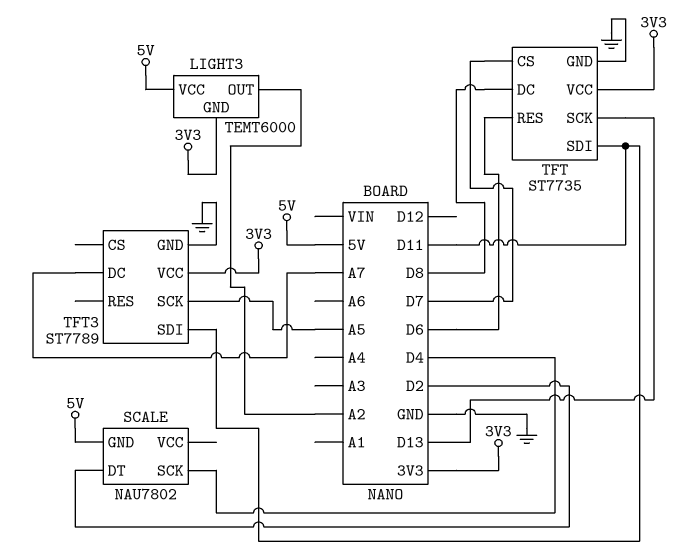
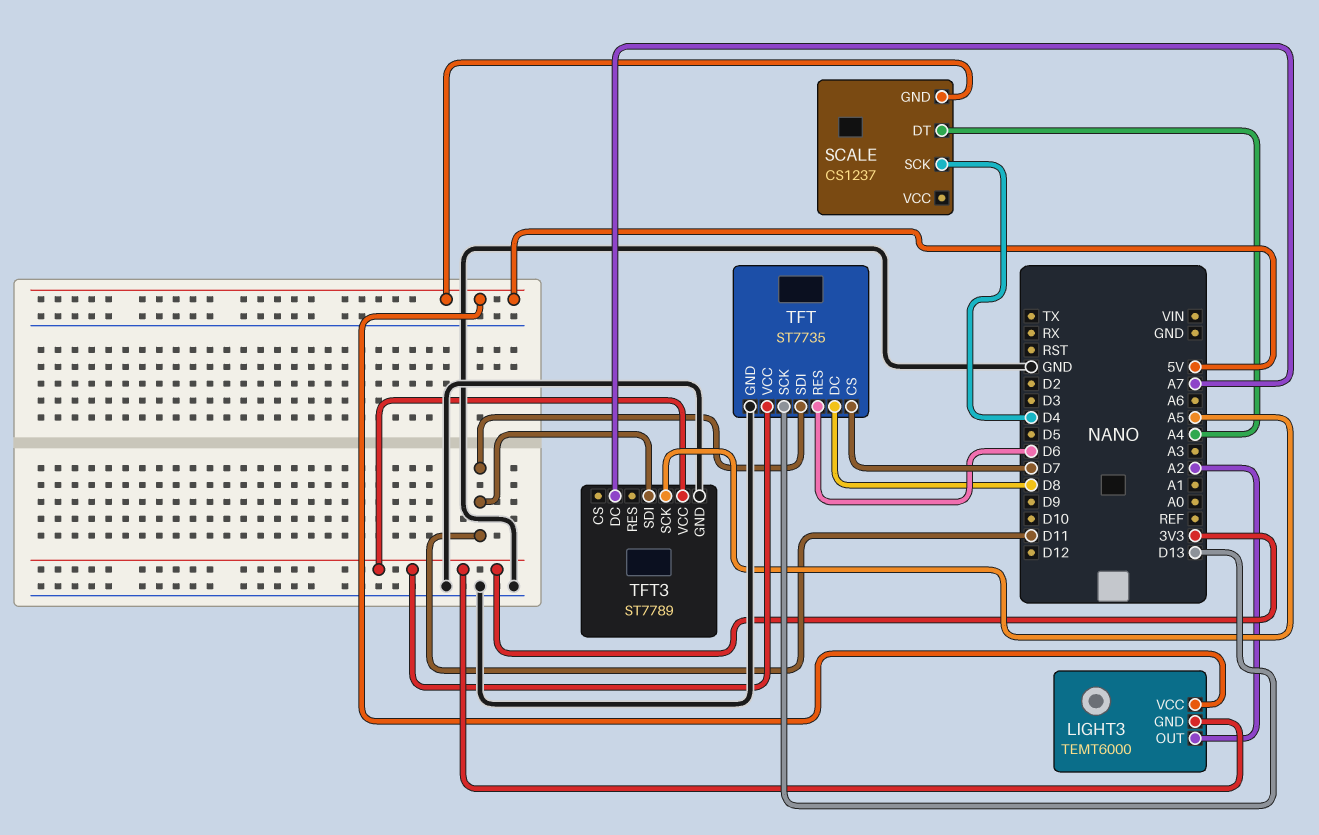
SCALE: NAU7802 -> CS1237
SCALE pin DT: D2 -> A4

